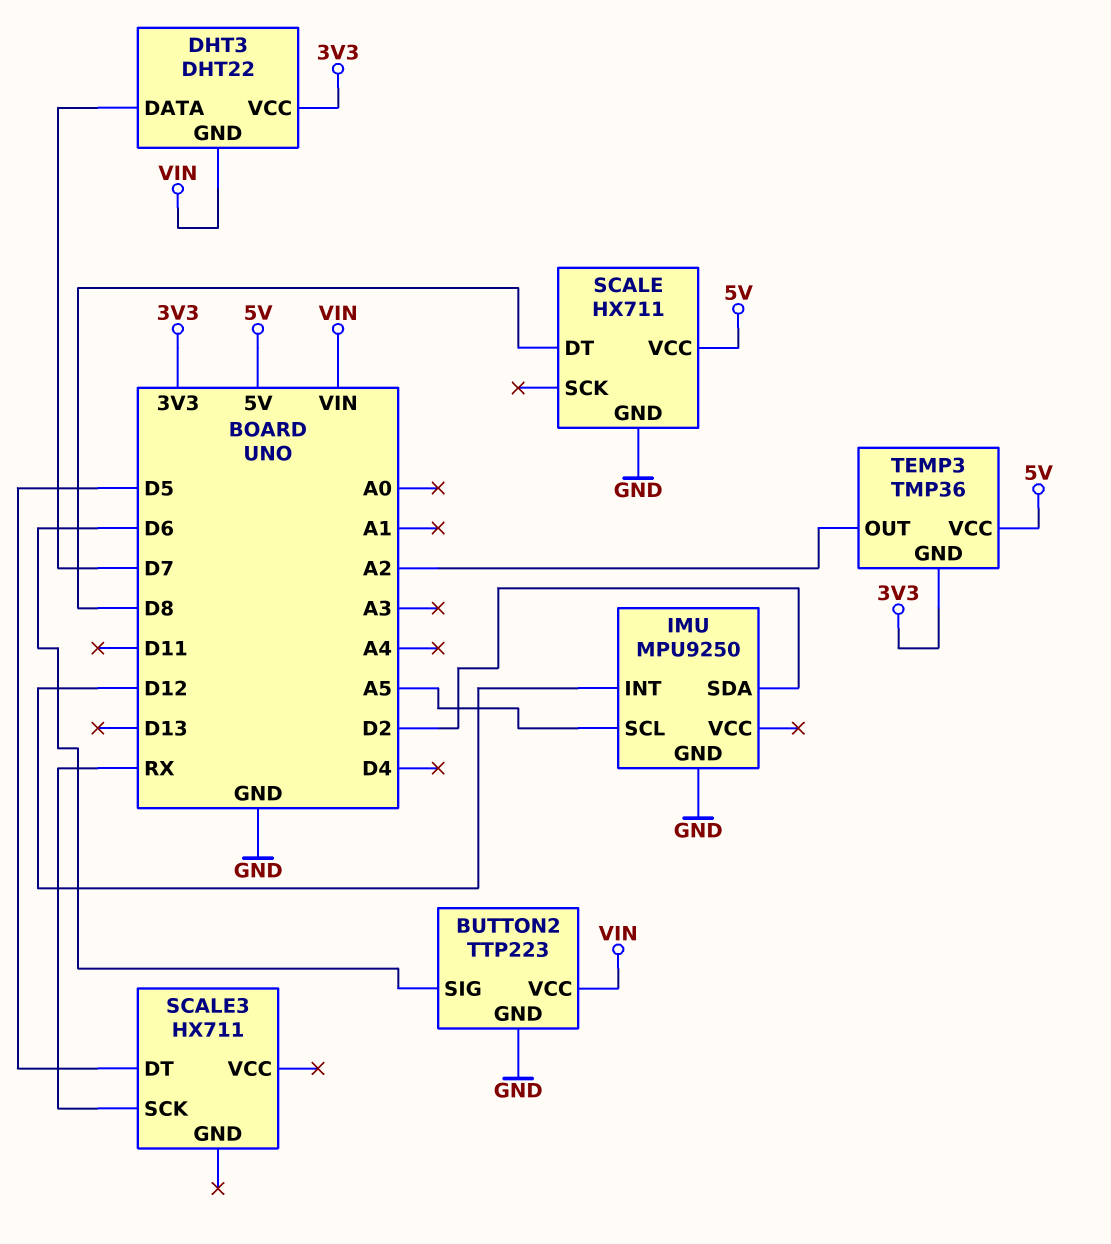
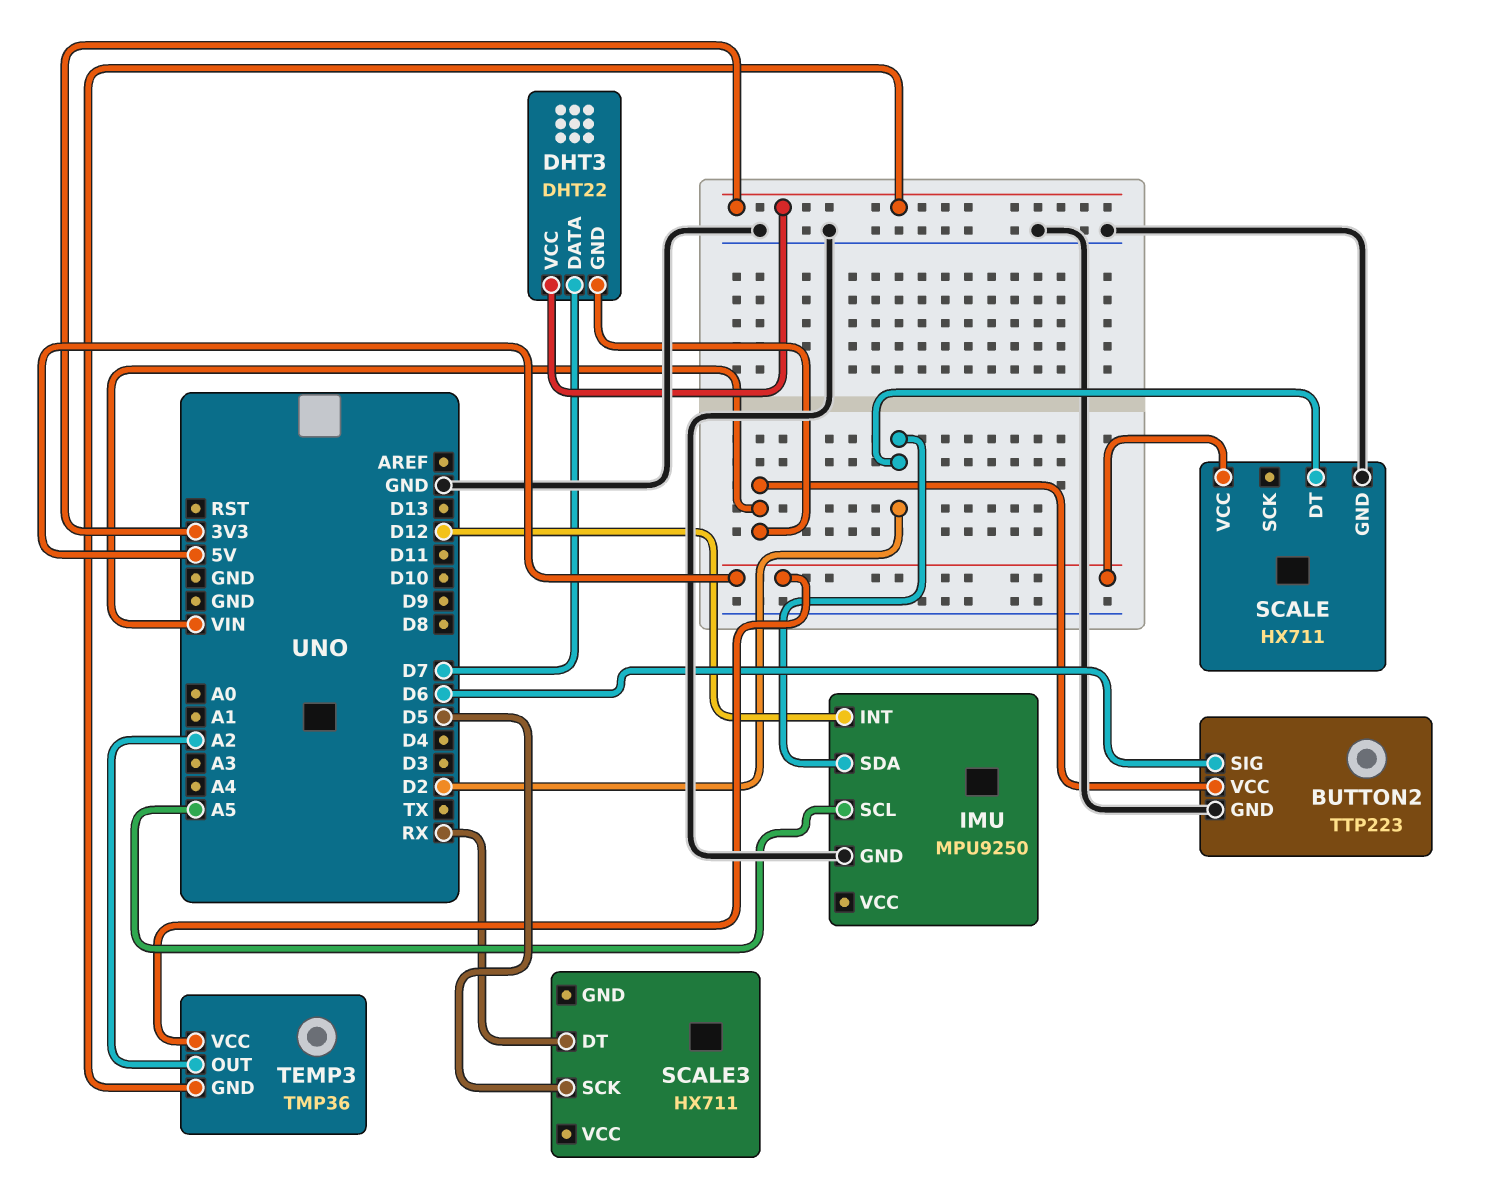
SCALE pin DT: D8 -> D2
SCALE3 pin DT: D5 -> RX
SCALE3 pin SCK: RX -> D5

